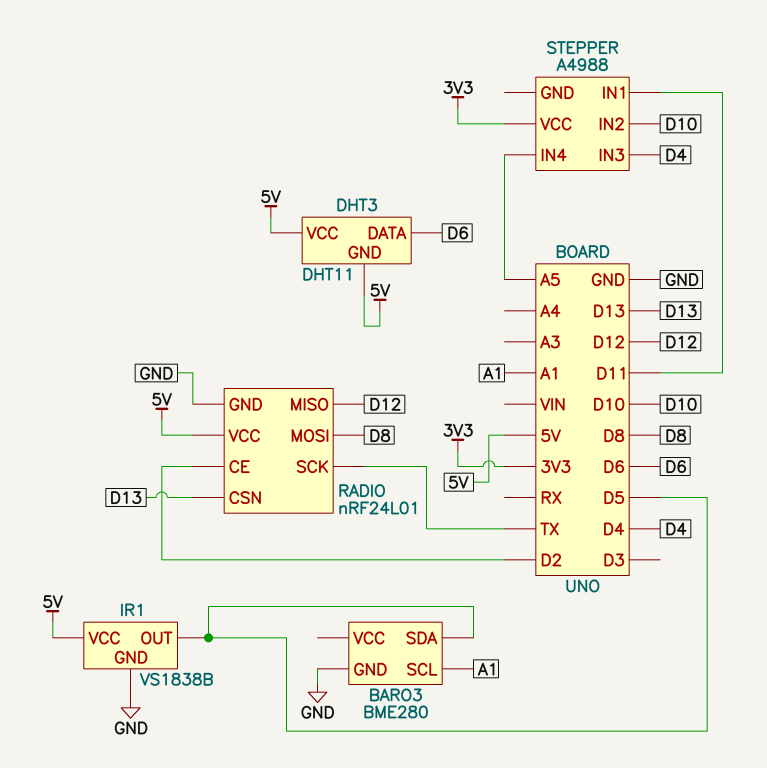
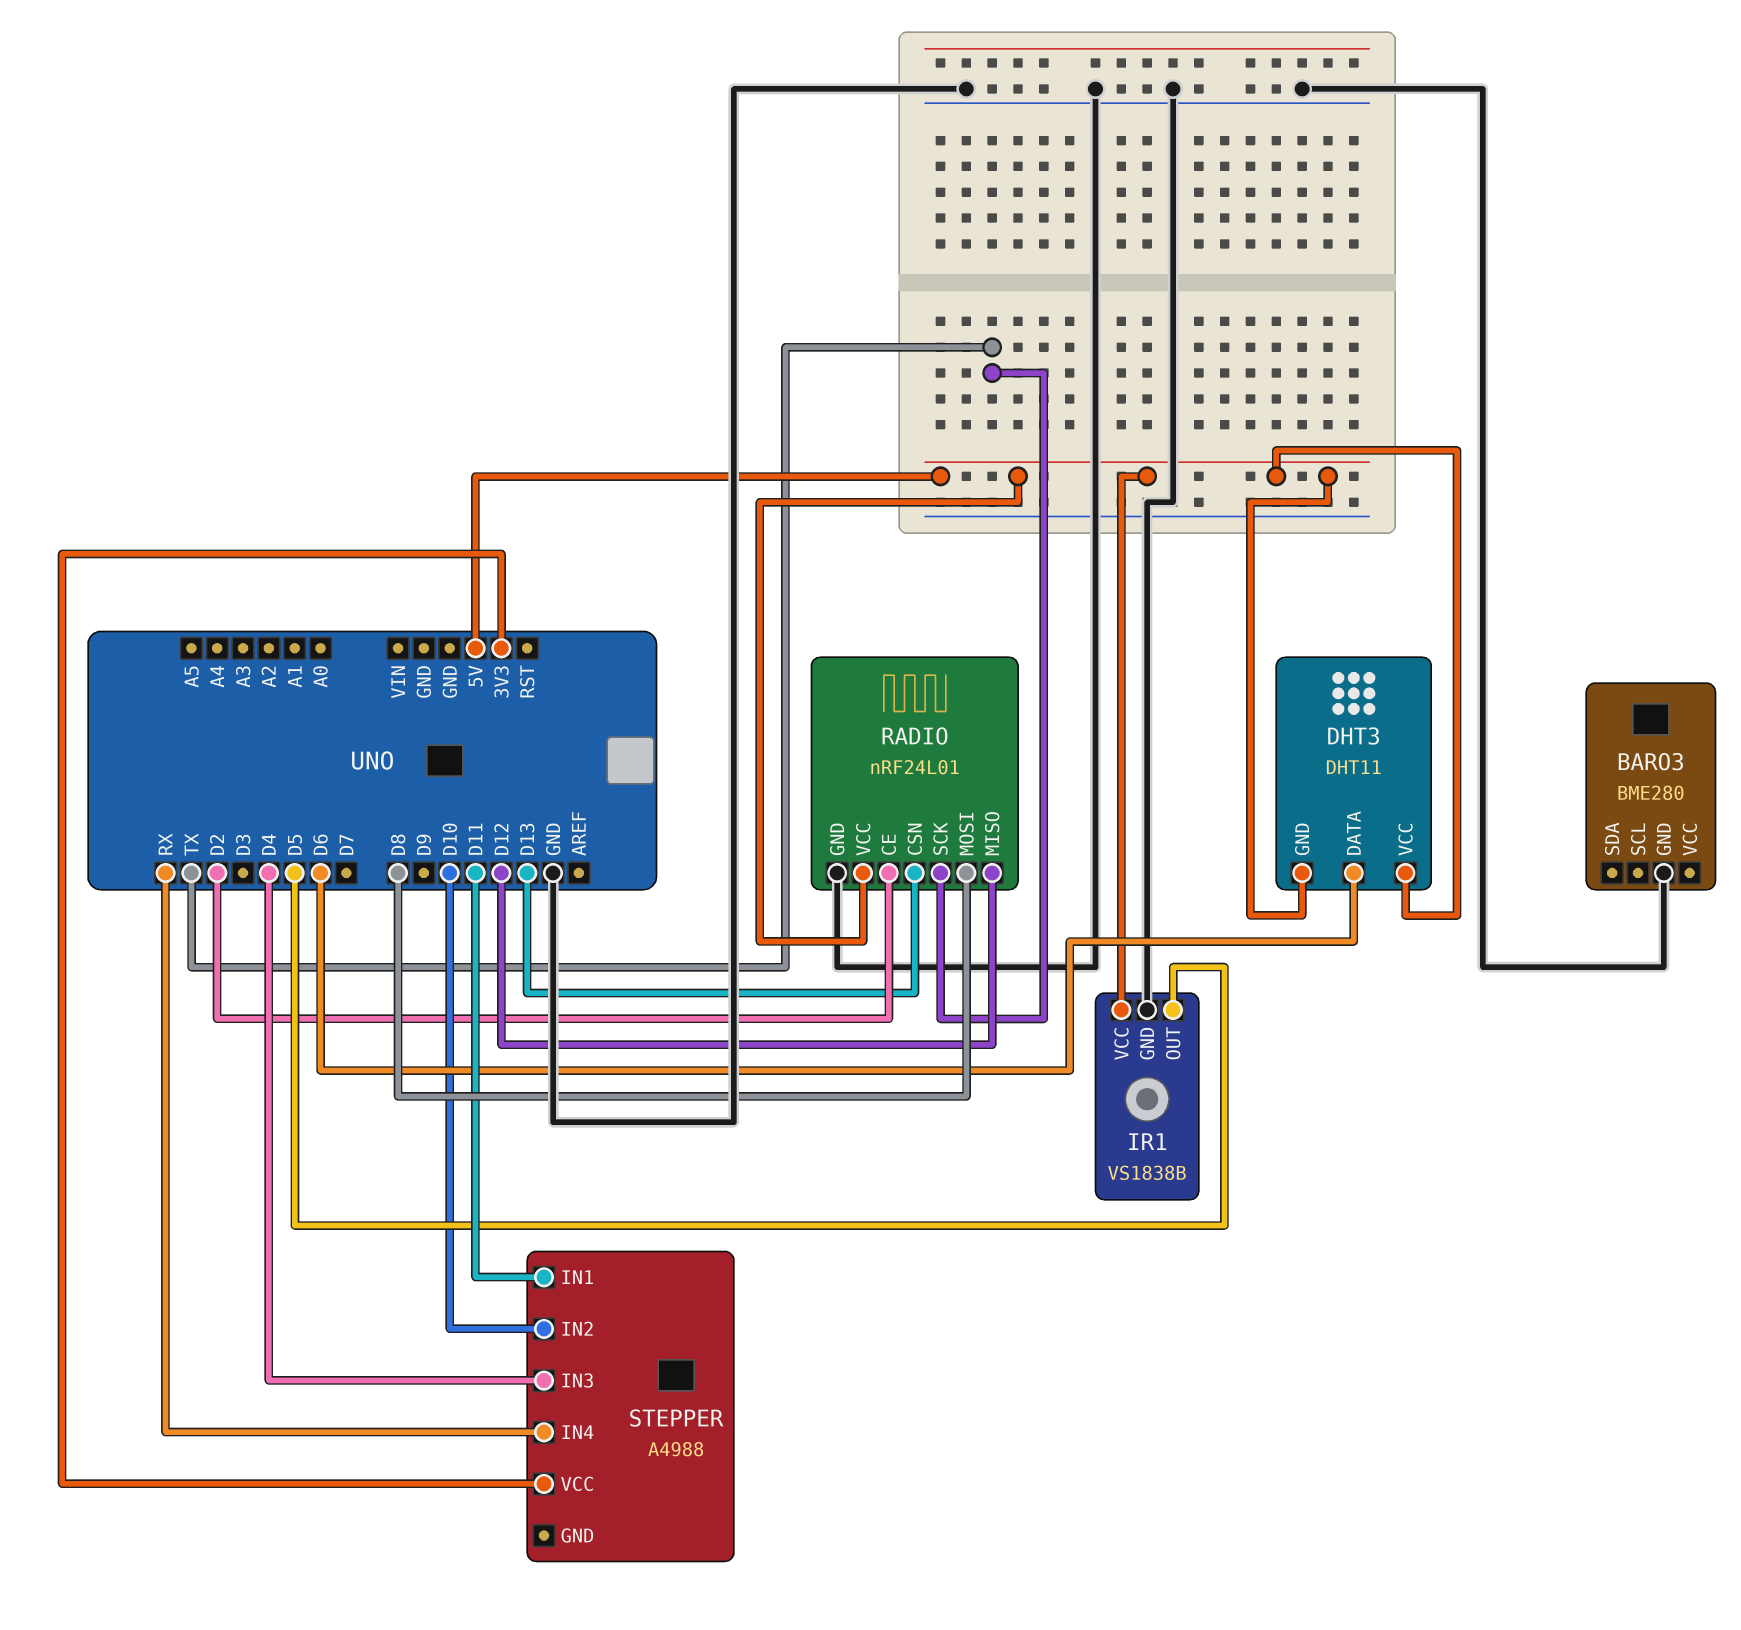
BARO3 pin SCL: A1 -> none
BARO3 pin SDA: D5 -> none
STEPPER pin IN4: A5 -> RX

